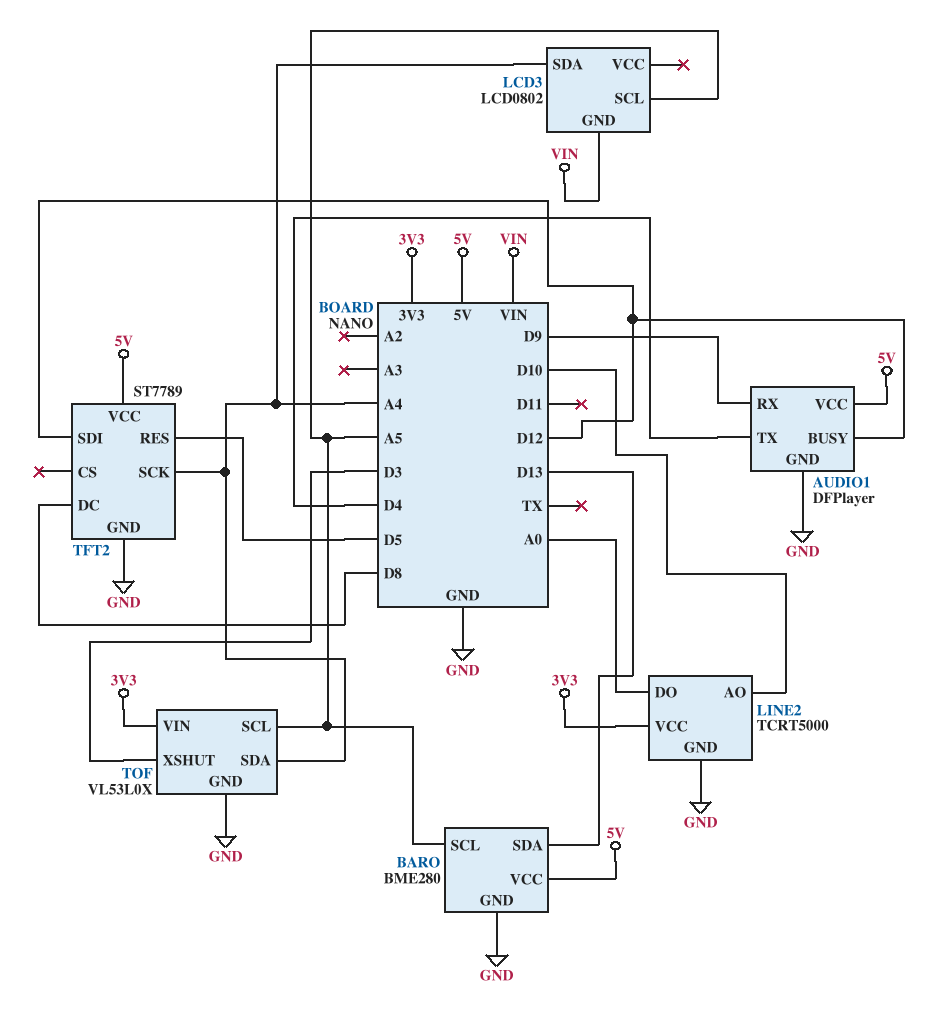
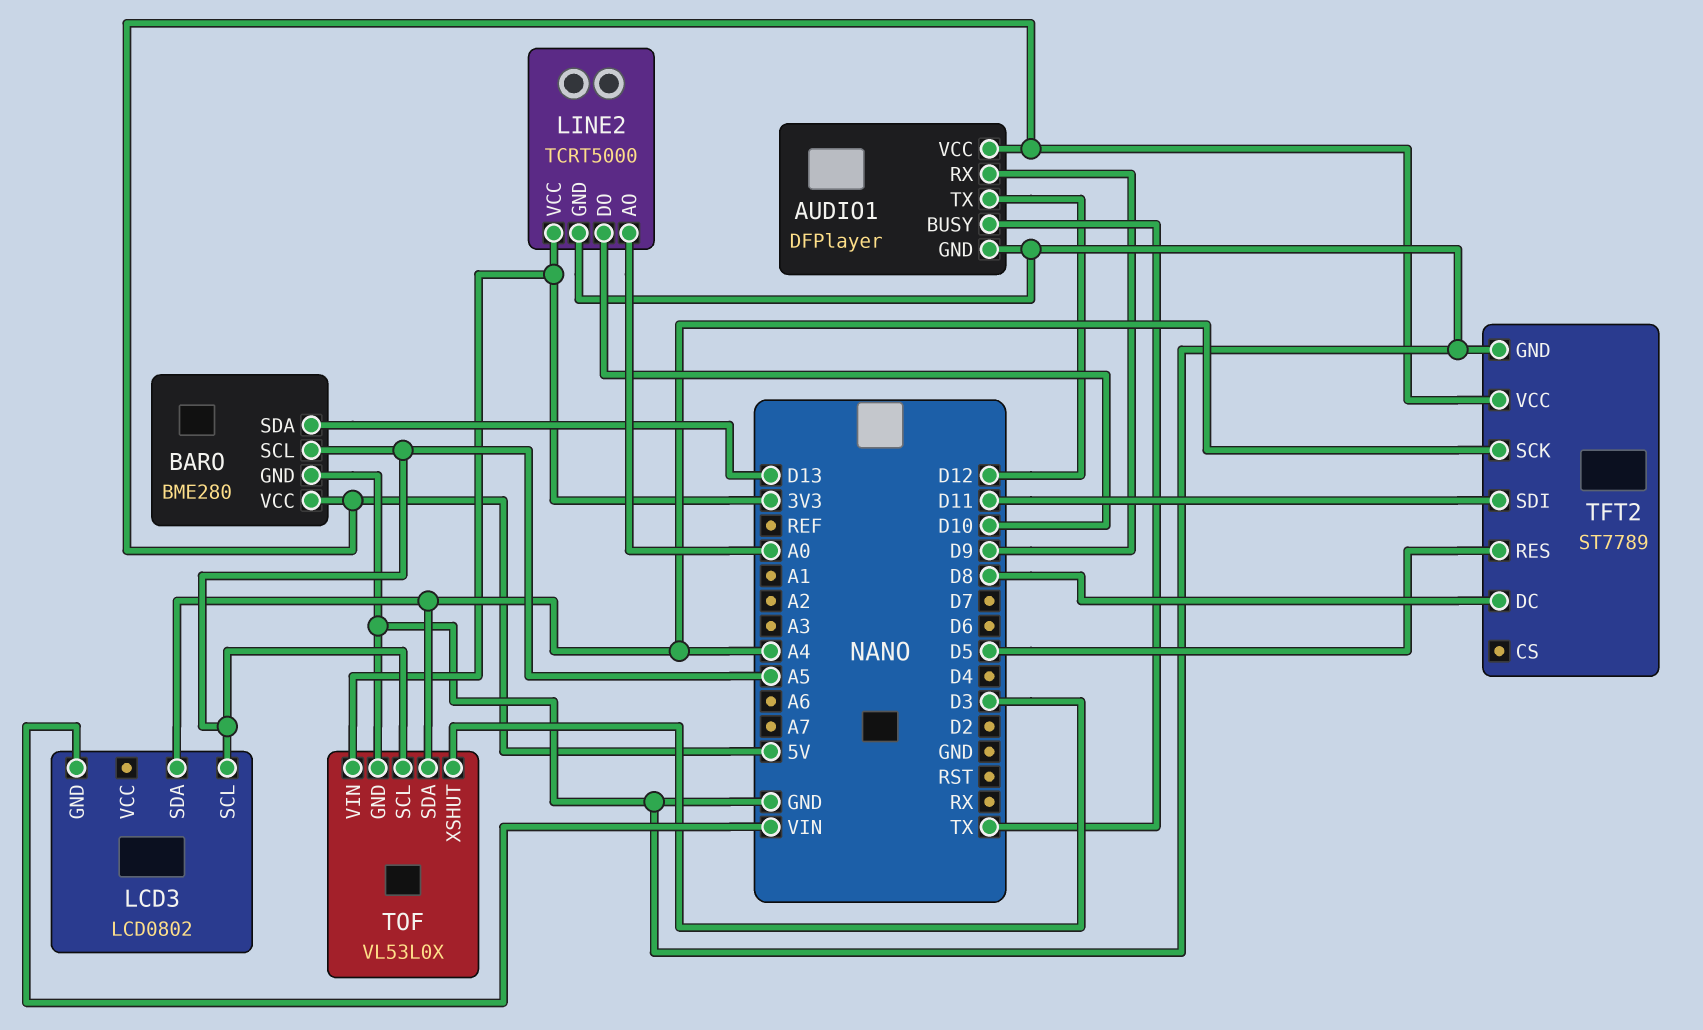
AUDIO1 pin BUSY: D12 -> TX
AUDIO1 pin TX: D4 -> D12
LINE2 pin AO: D10 -> A0
LINE2 pin DO: A0 -> D10
TFT2 pin SDI: D12 -> D11

